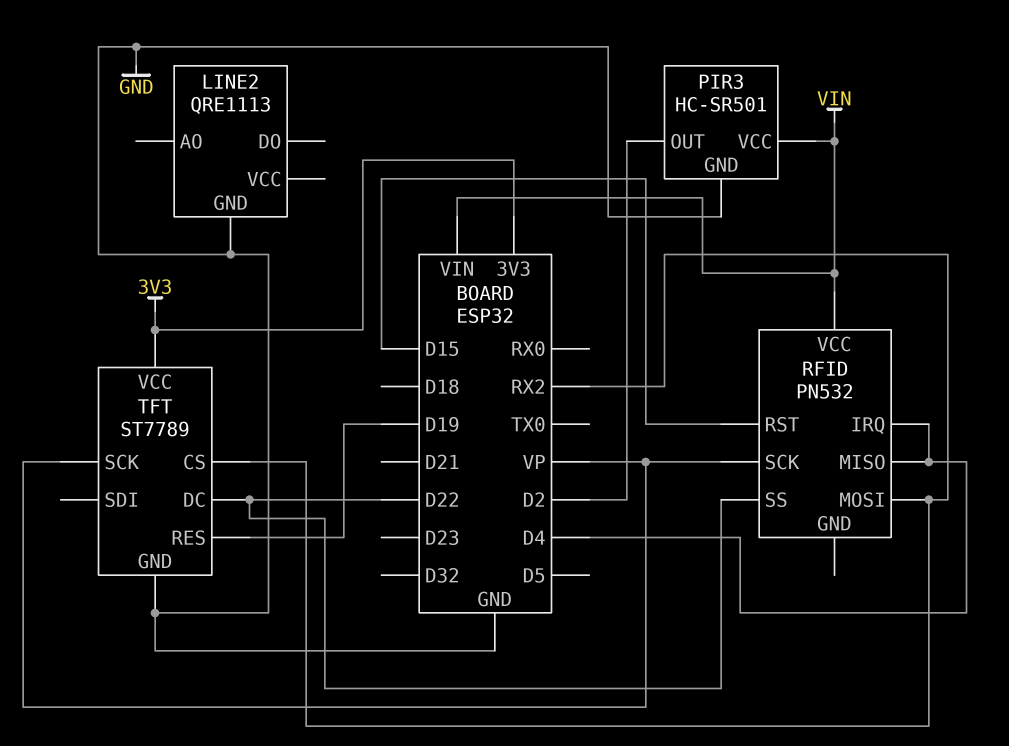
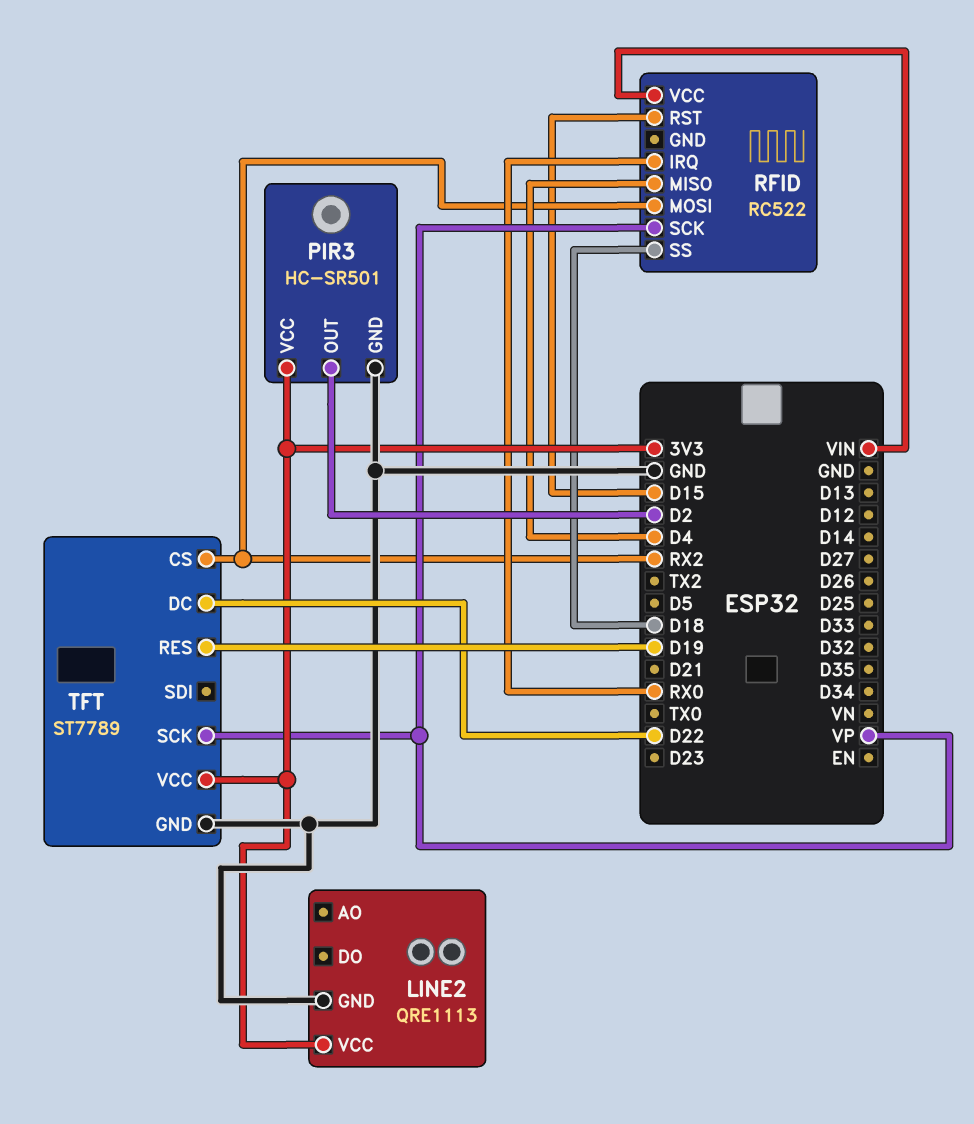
LINE2 pin VCC: none -> 3V3
PIR3 pin VCC: VIN -> 3V3
RFID: PN532 -> RC522
RFID pin IRQ: D4 -> RX0
RFID pin SS: D22 -> D18

